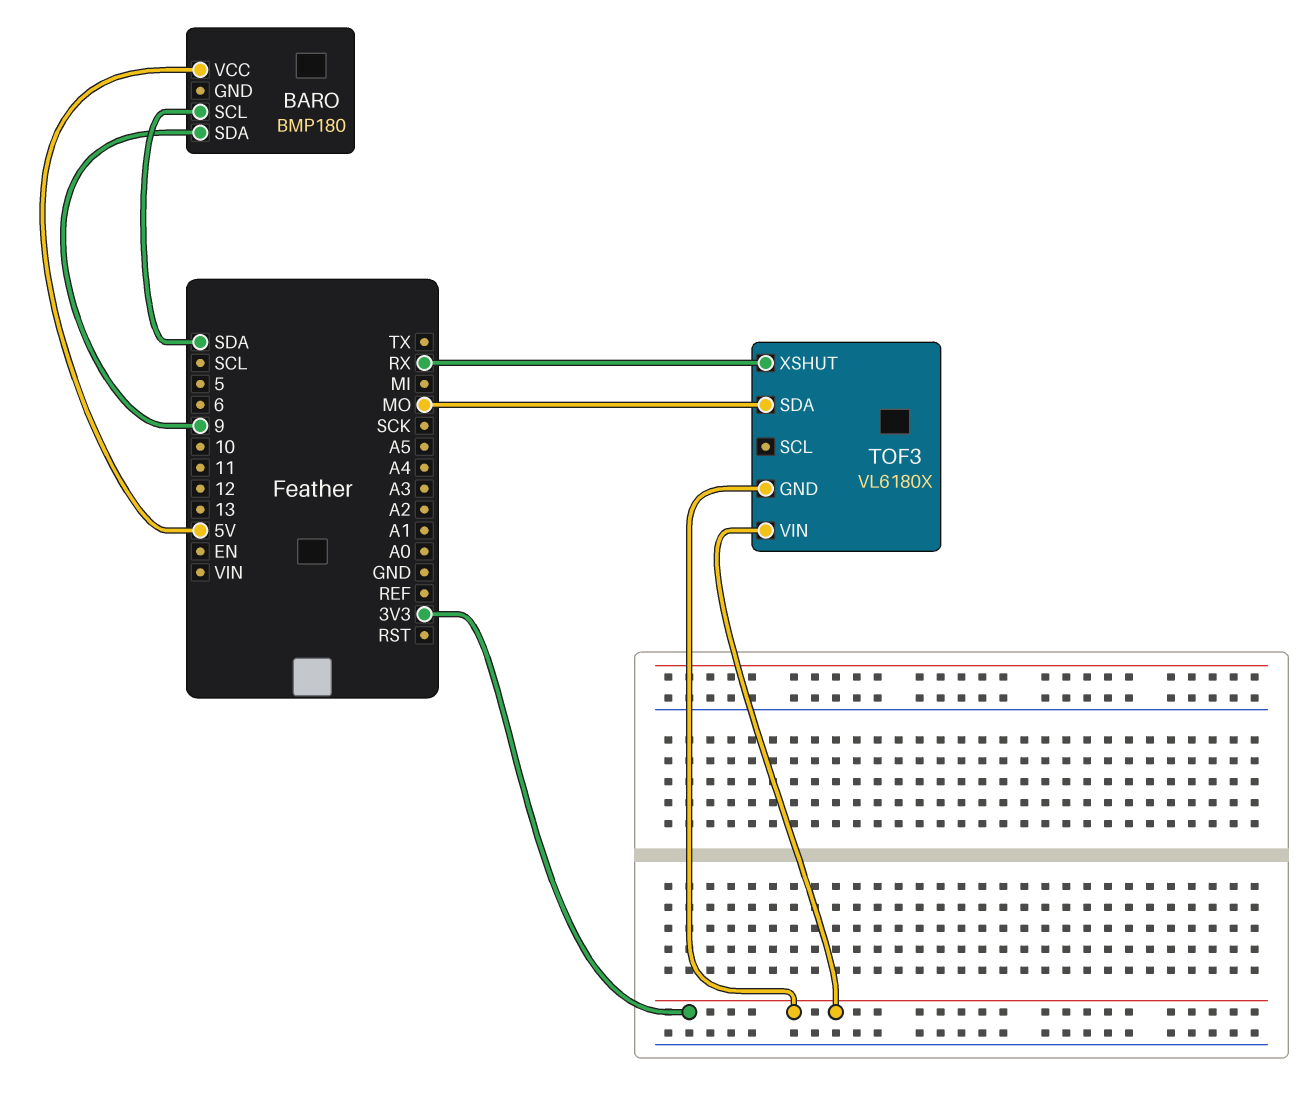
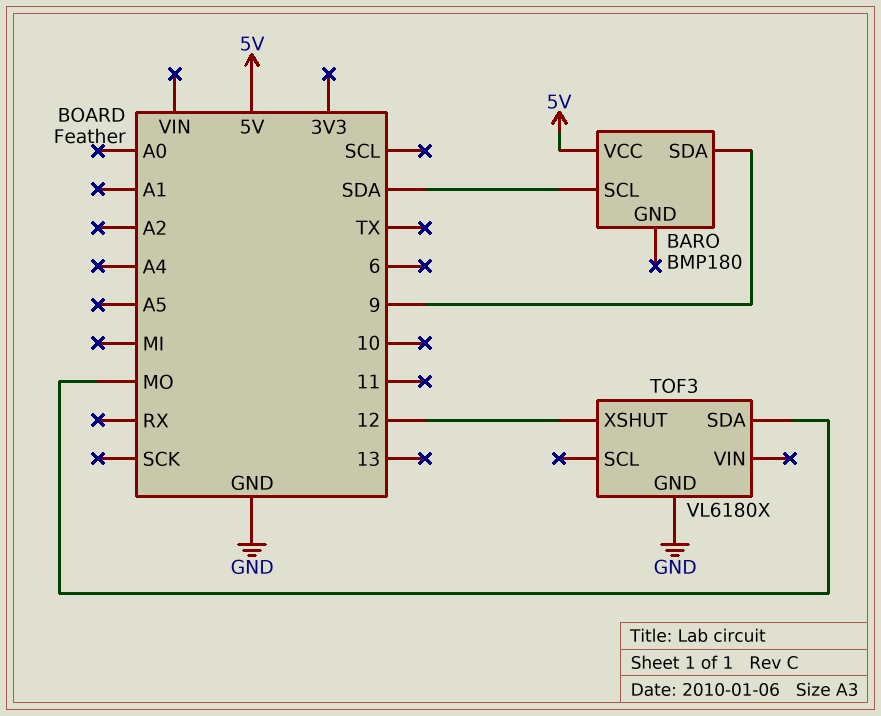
TOF3 pin GND: 3V3 -> GND
TOF3 pin VIN: 3V3 -> none
TOF3 pin XSHUT: RX -> 12

